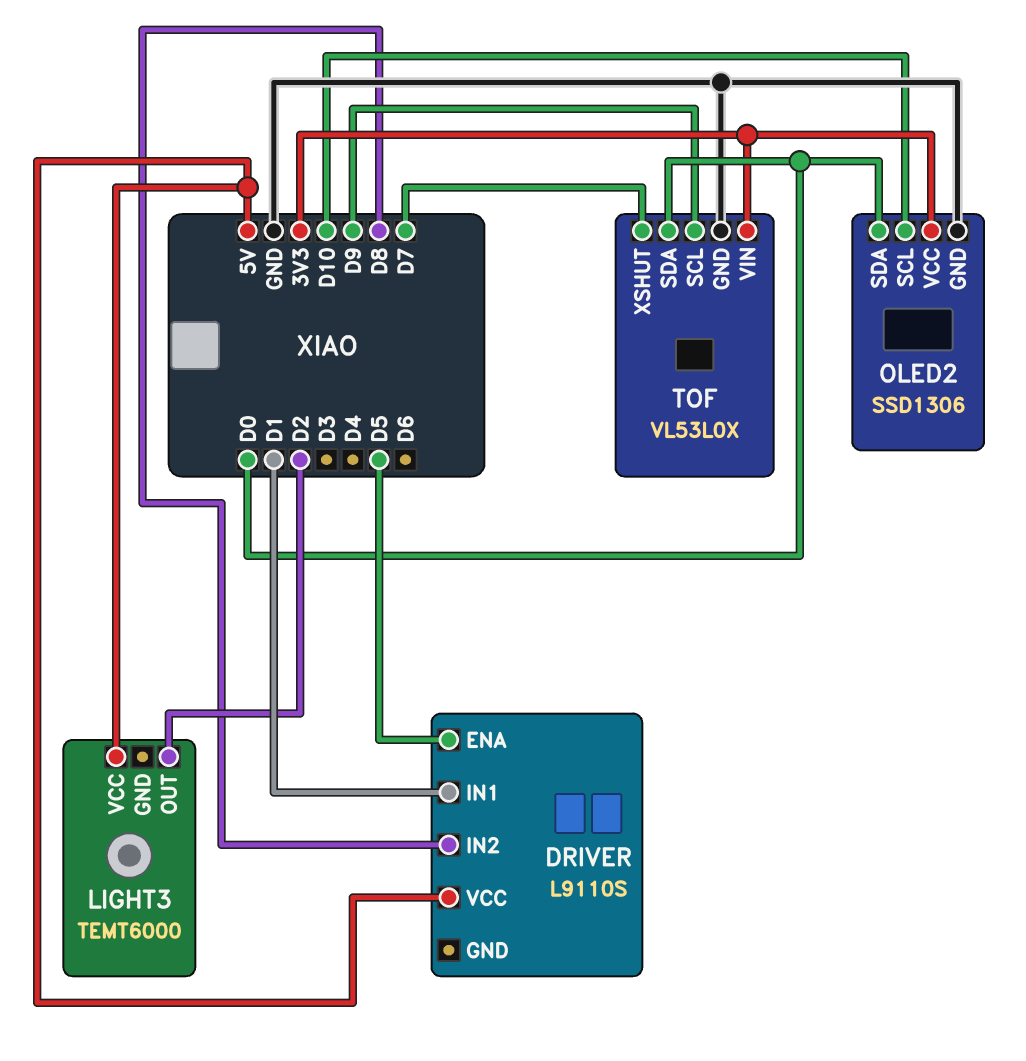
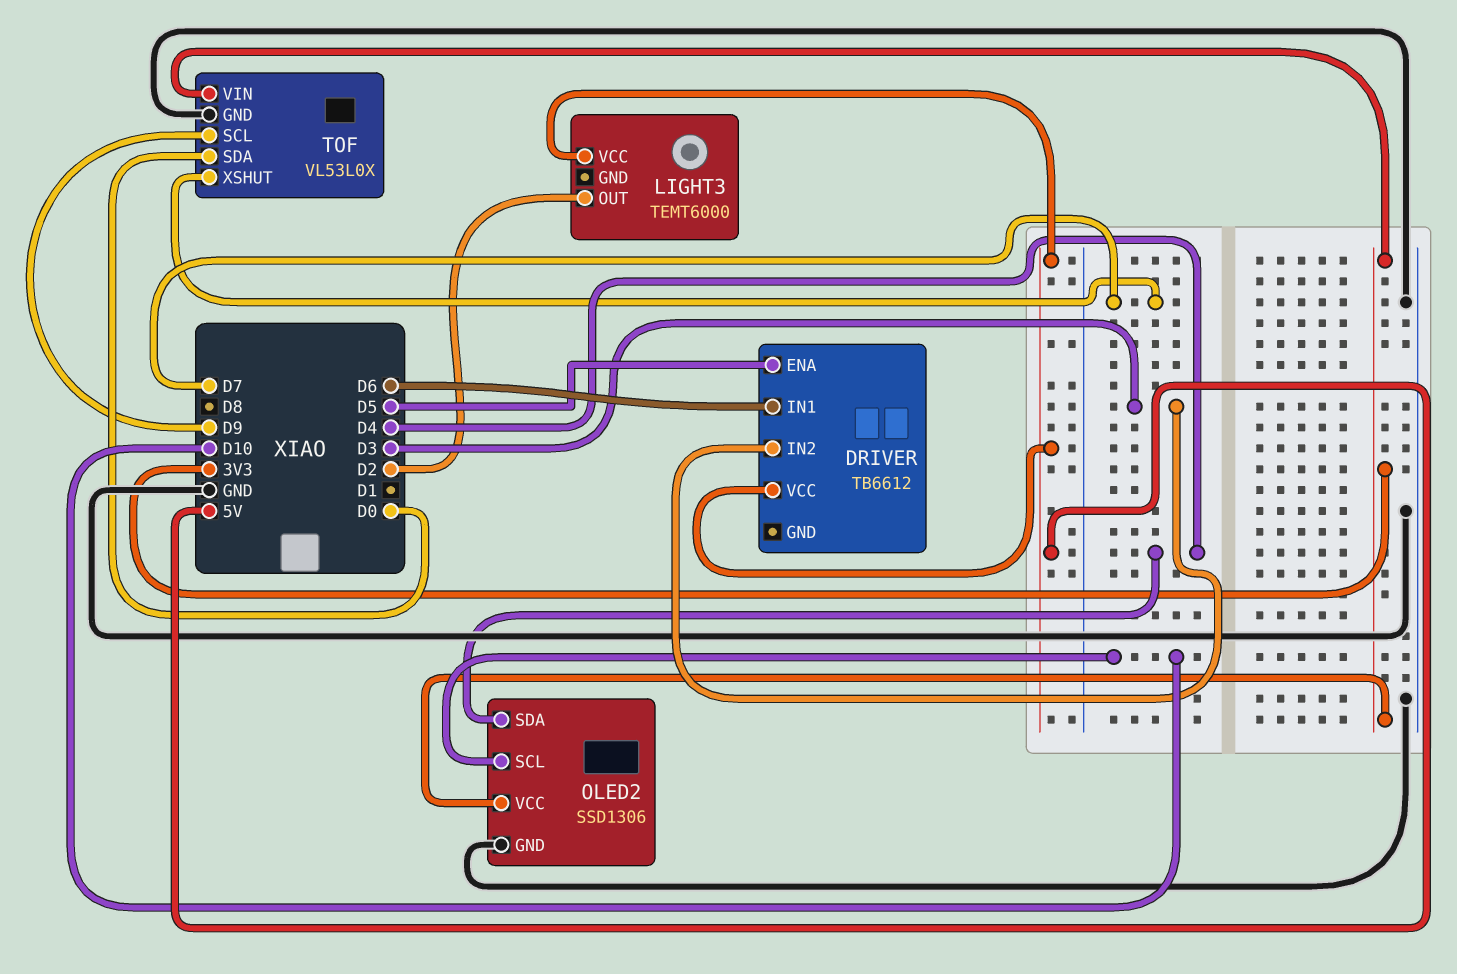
DRIVER: L9110S -> TB6612
DRIVER pin IN1: D1 -> D6
DRIVER pin IN2: D8 -> D3
OLED2 pin SDA: D0 -> D4

